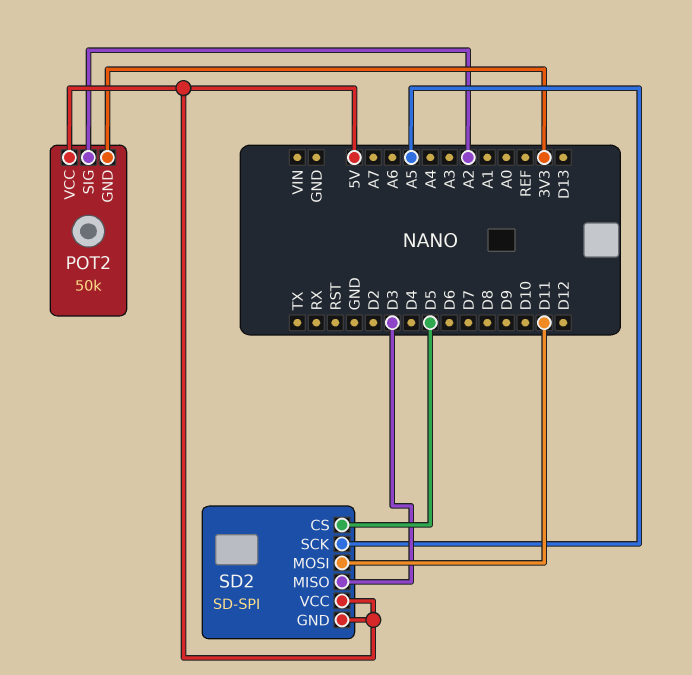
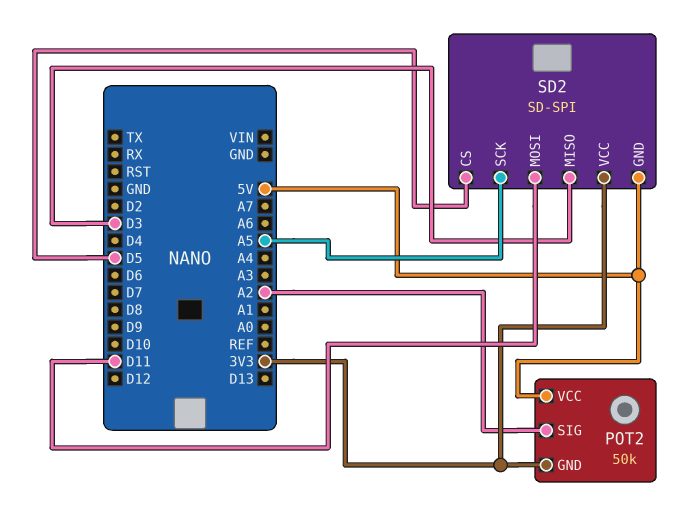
SD2 pin VCC: 5V -> 3V3

